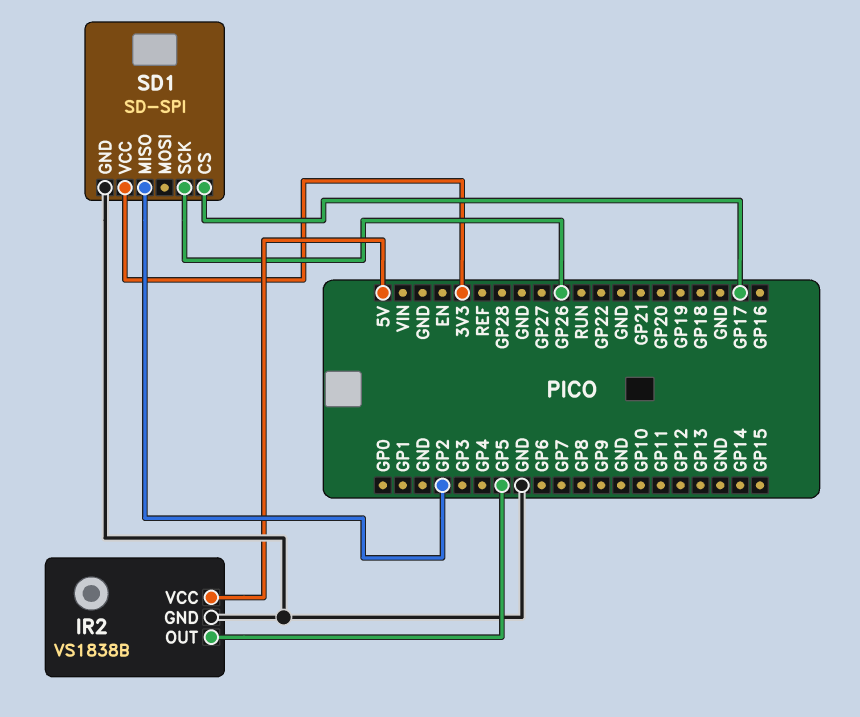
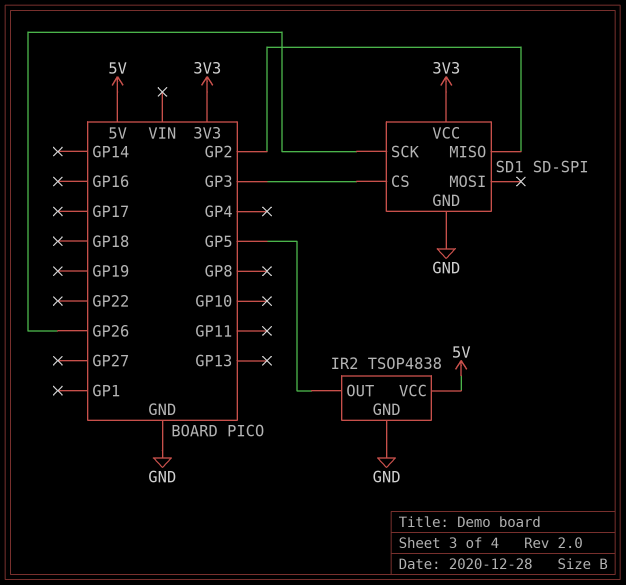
IR2: VS1838B -> TSOP4838
SD1 pin CS: GP17 -> GP3

